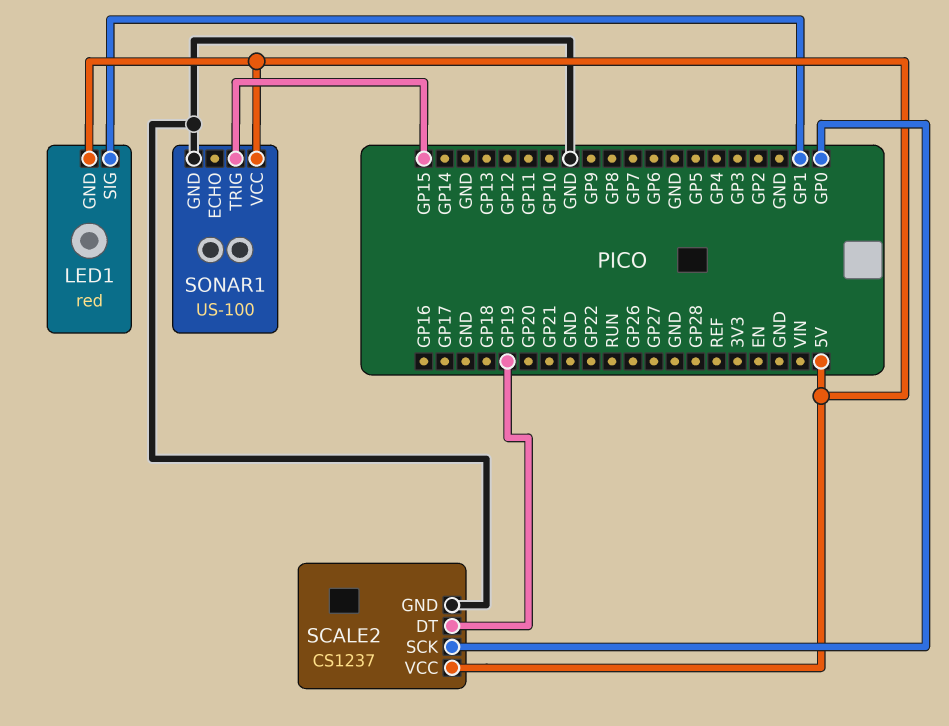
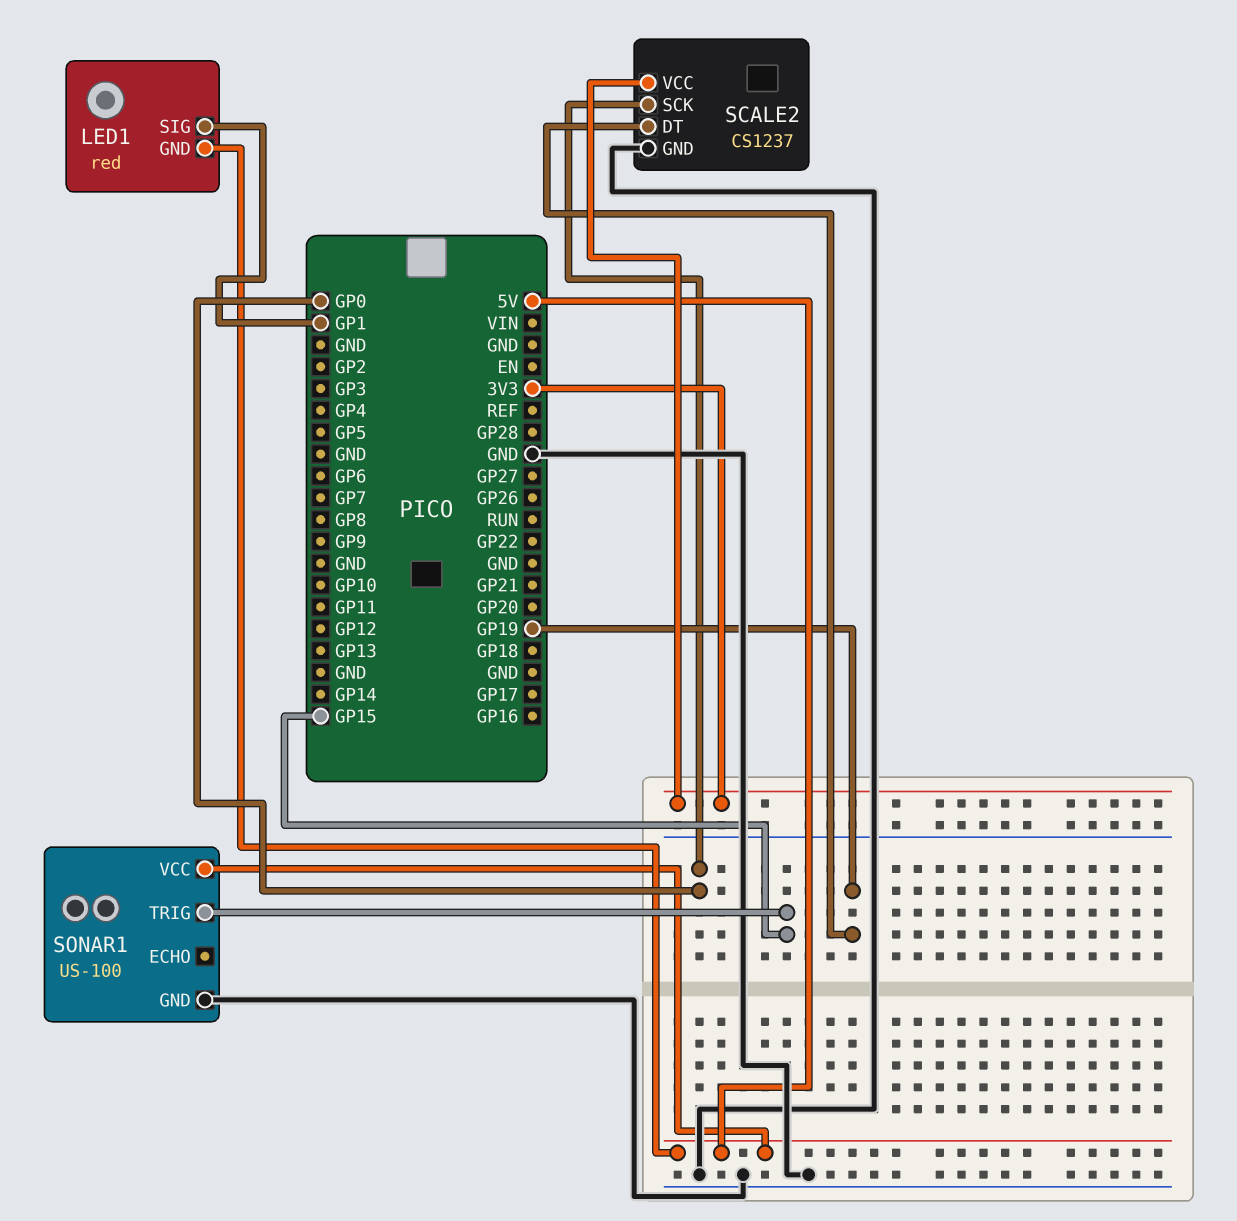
SCALE2 pin VCC: 5V -> 3V3

